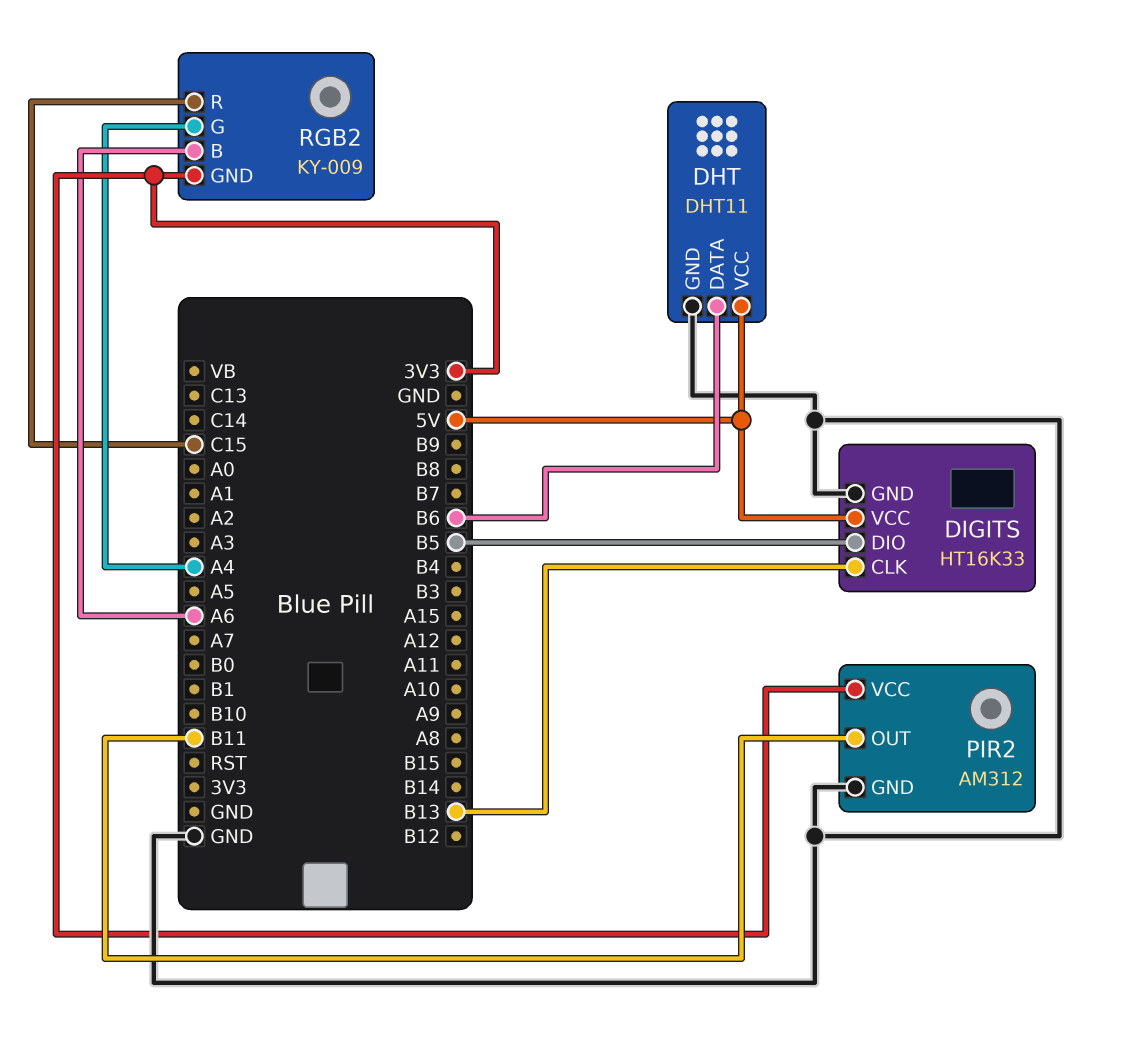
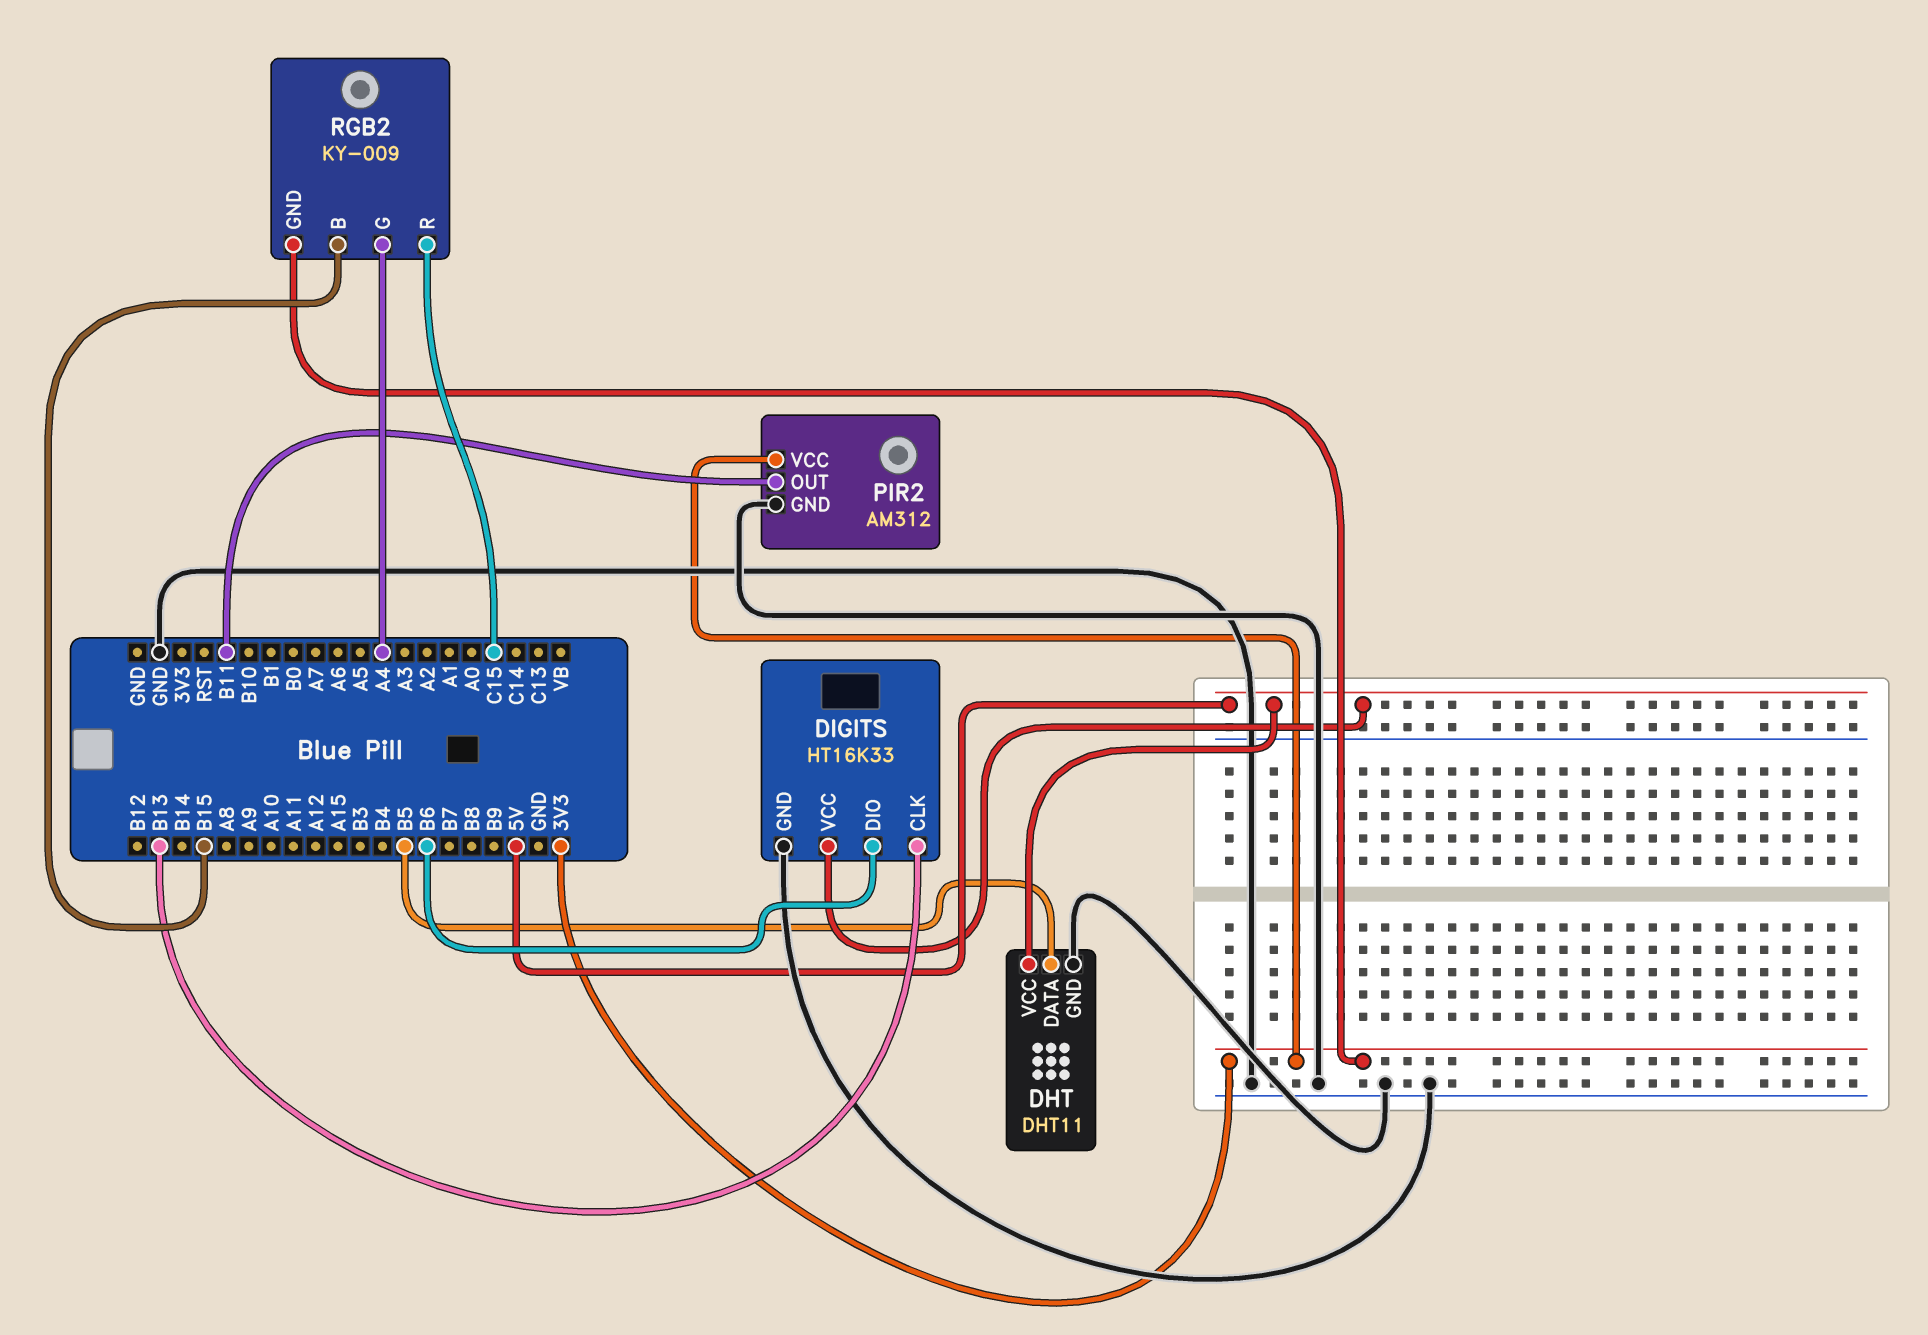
DHT pin DATA: B6 -> B5
DIGITS pin DIO: B5 -> B6
RGB2 pin B: A6 -> B15

